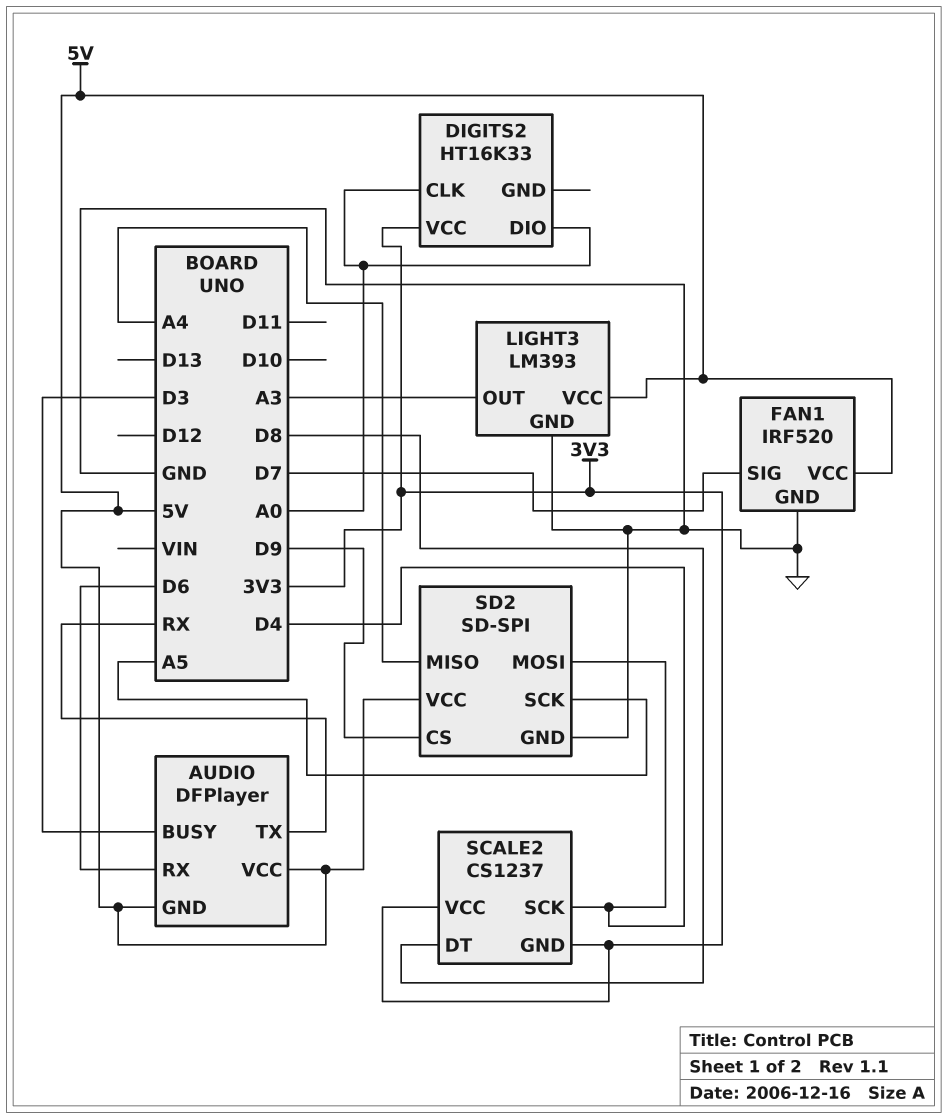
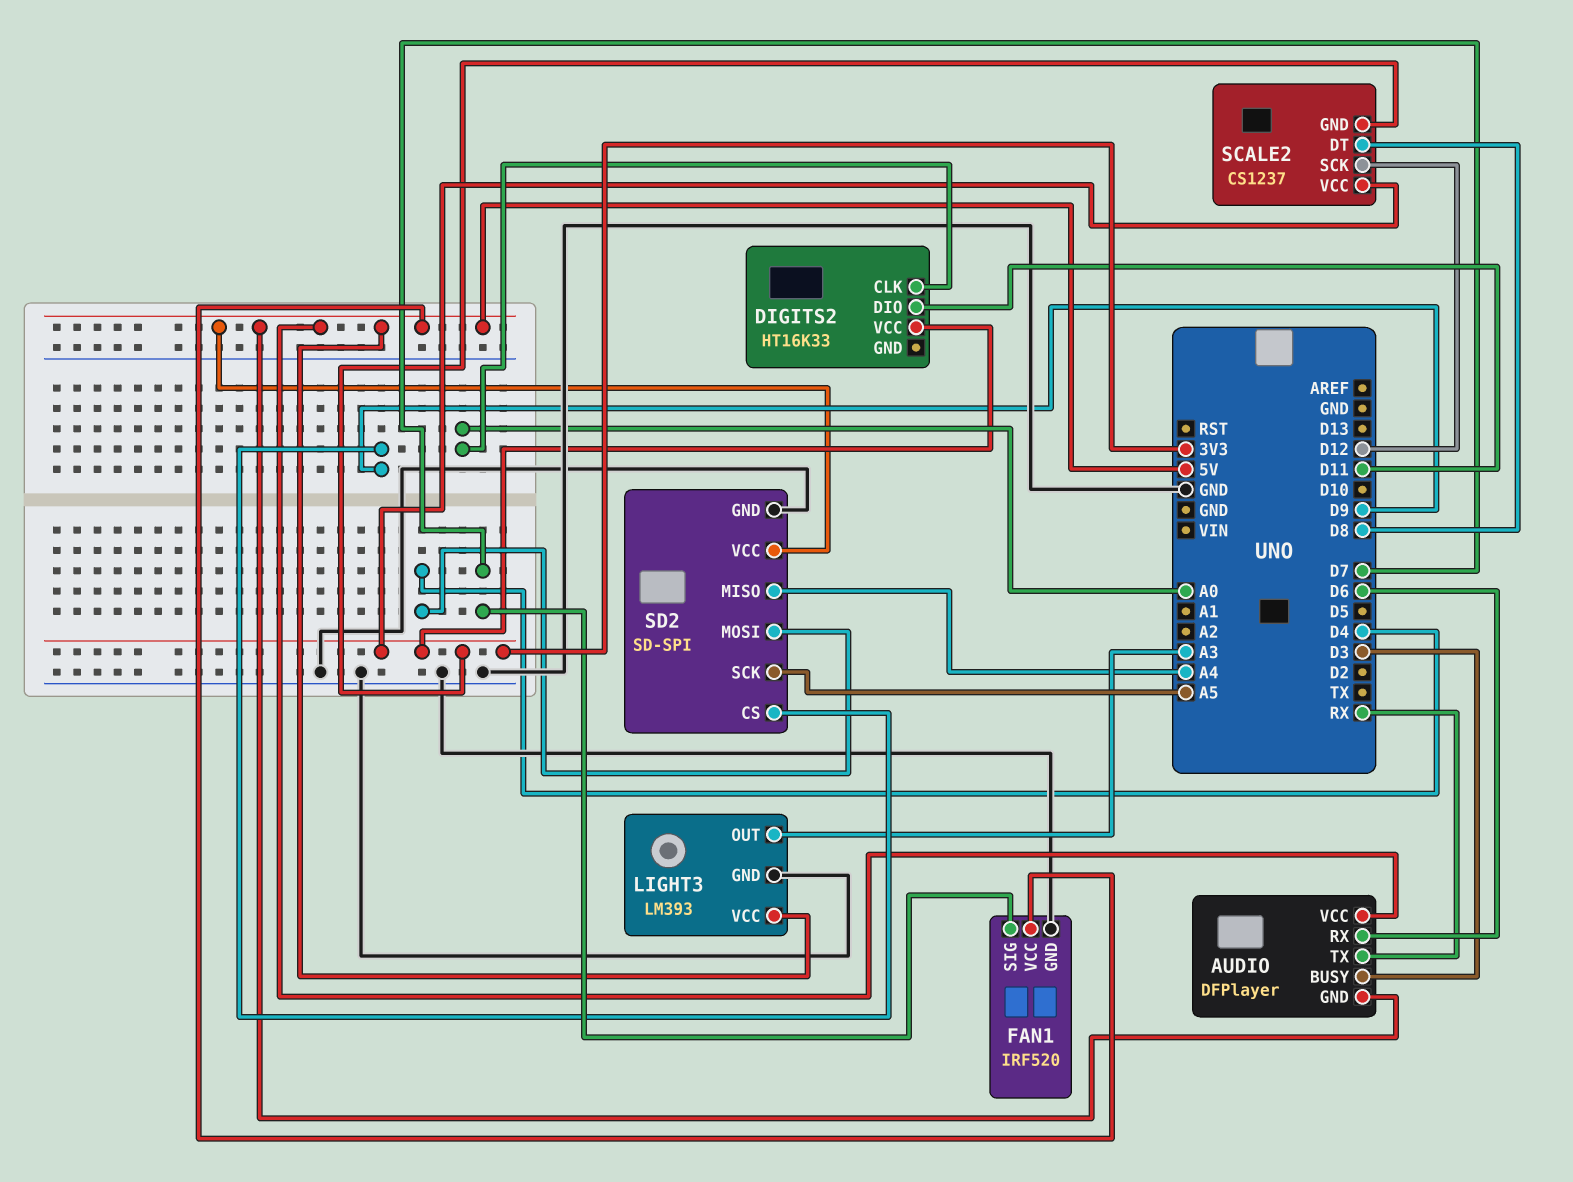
DIGITS2 pin DIO: A0 -> D11
SCALE2 pin SCK: D4 -> D12

